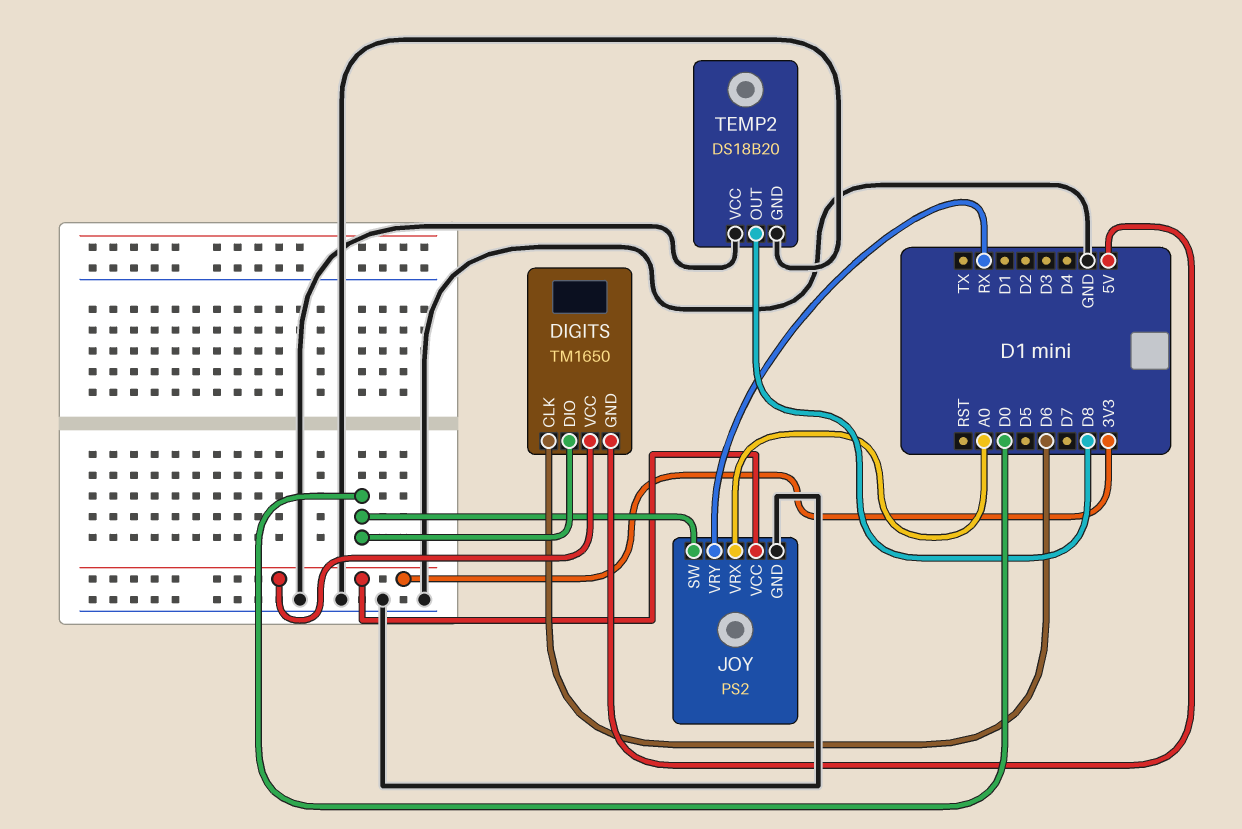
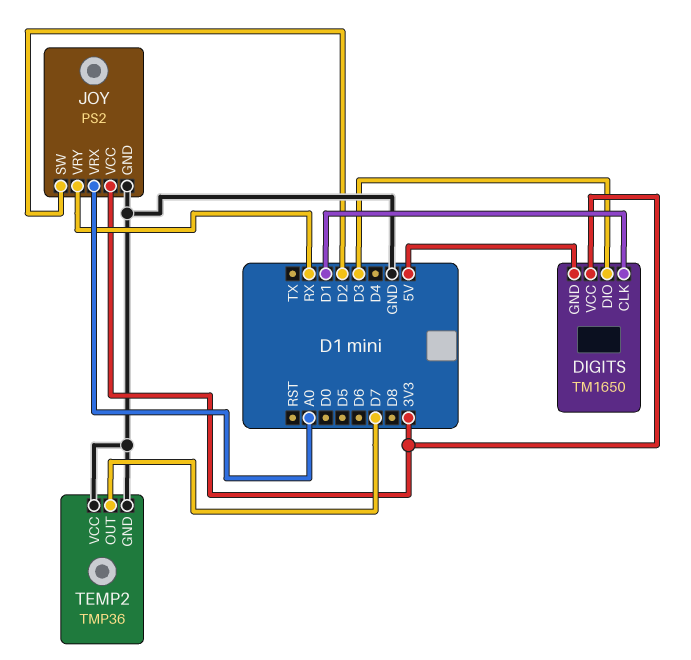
DIGITS pin CLK: D6 -> D1
DIGITS pin DIO: D0 -> D3
JOY pin SW: D0 -> D2
TEMP2: DS18B20 -> TMP36
TEMP2 pin OUT: D8 -> D7

